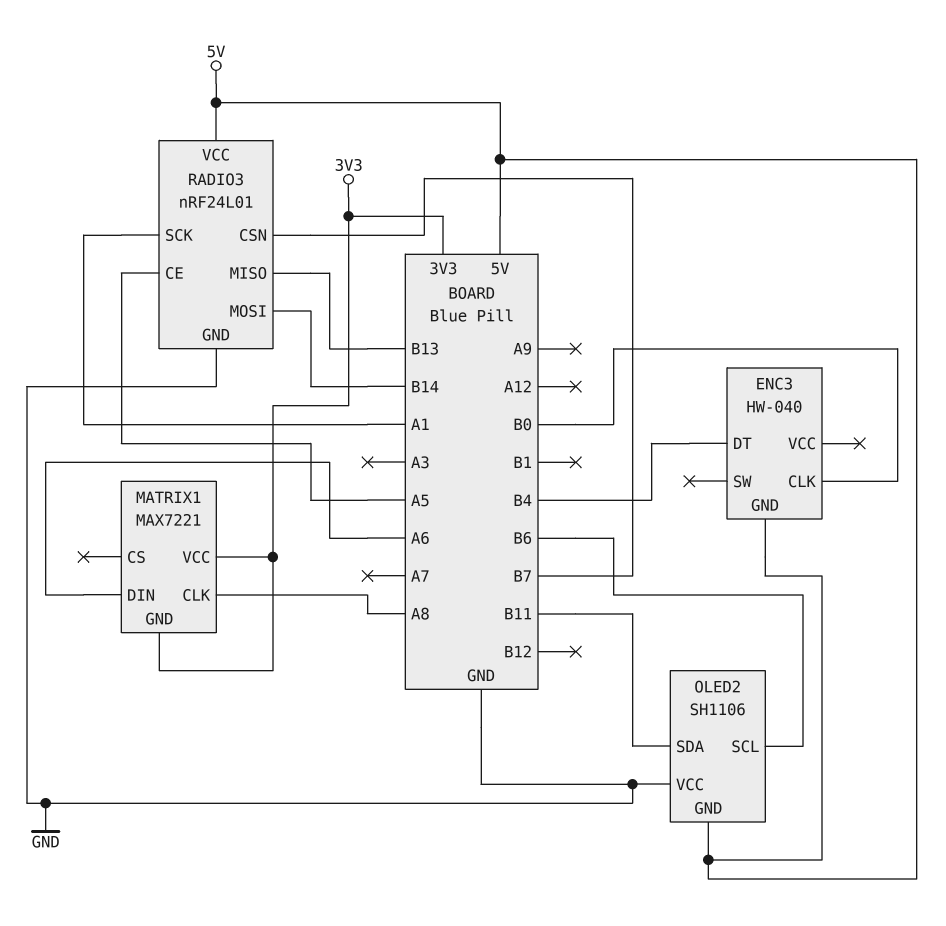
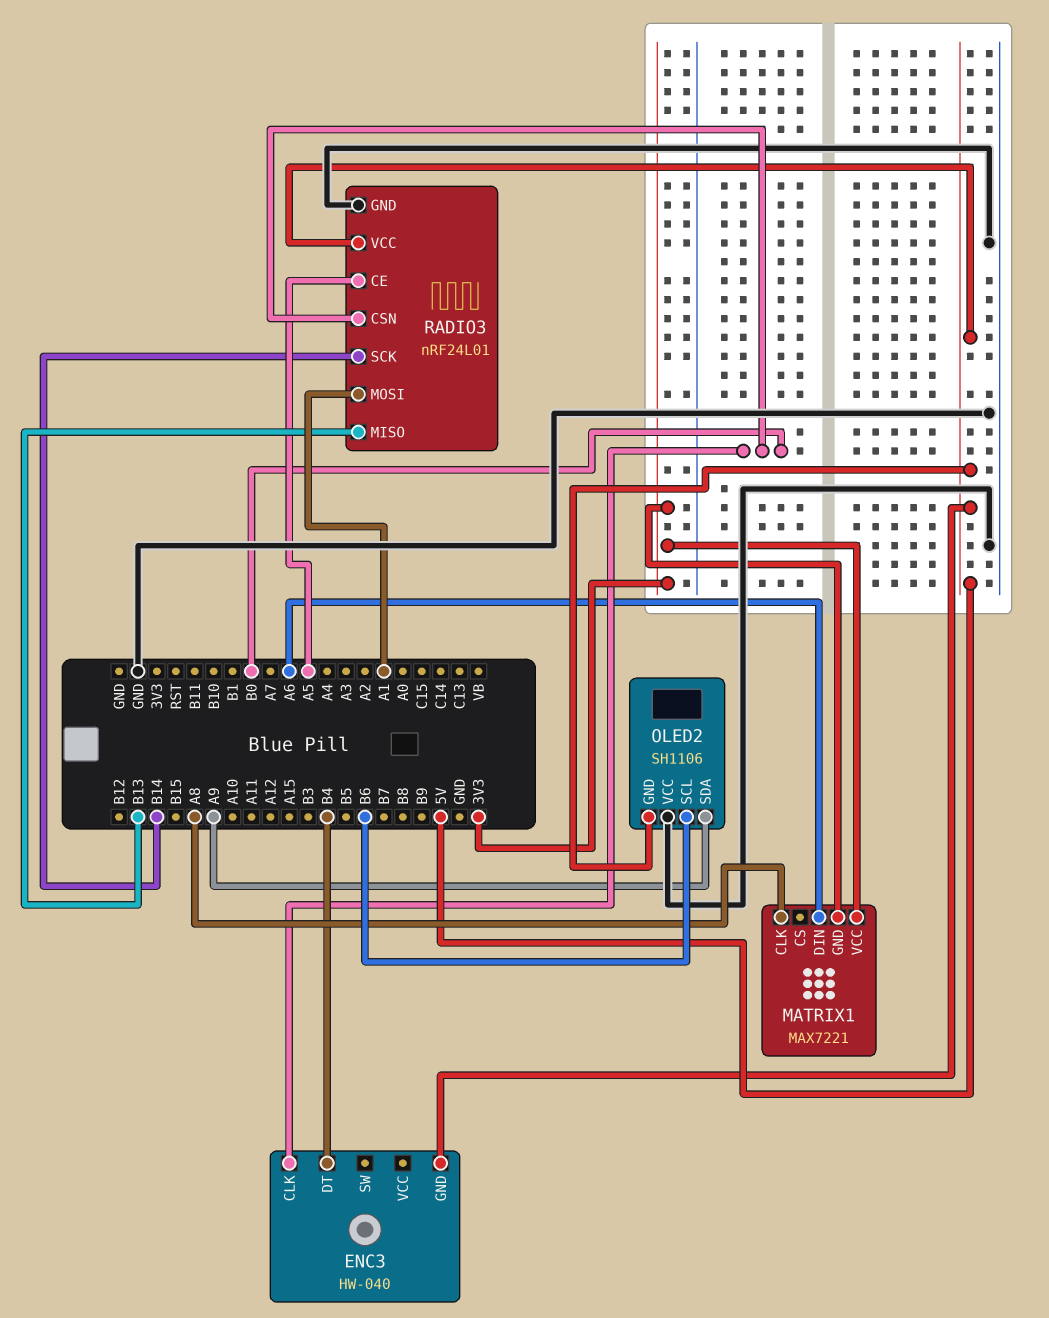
OLED2 pin SDA: B11 -> A9
RADIO3 pin CSN: B7 -> B0
RADIO3 pin MOSI: B14 -> A1
RADIO3 pin SCK: A1 -> B14

